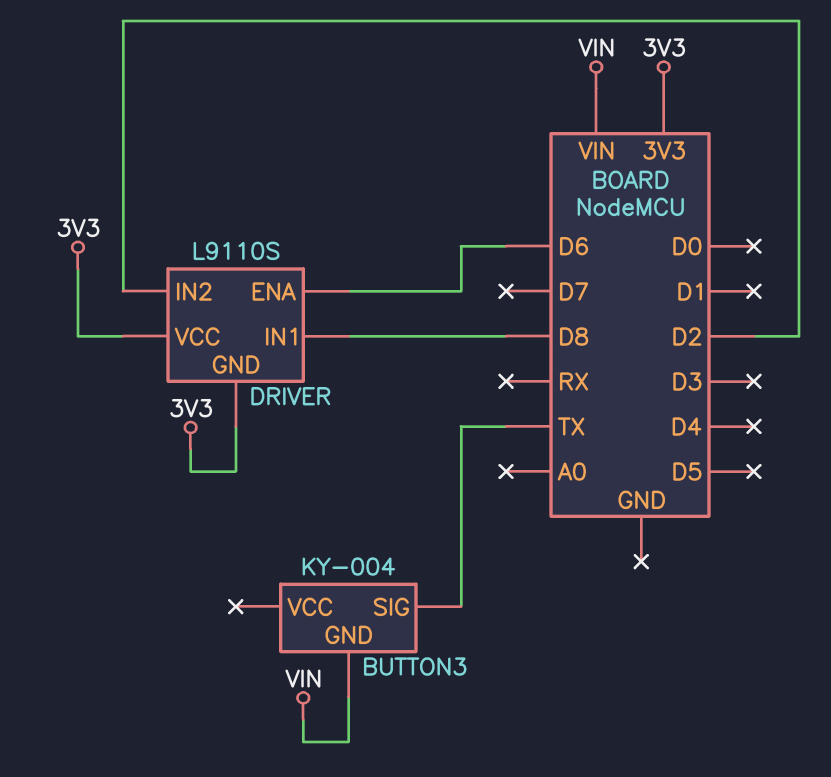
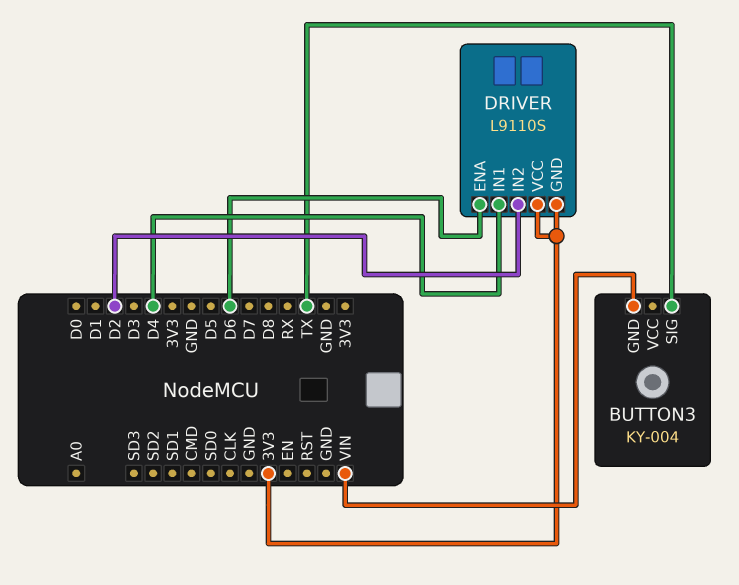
DRIVER pin IN1: D8 -> D4

